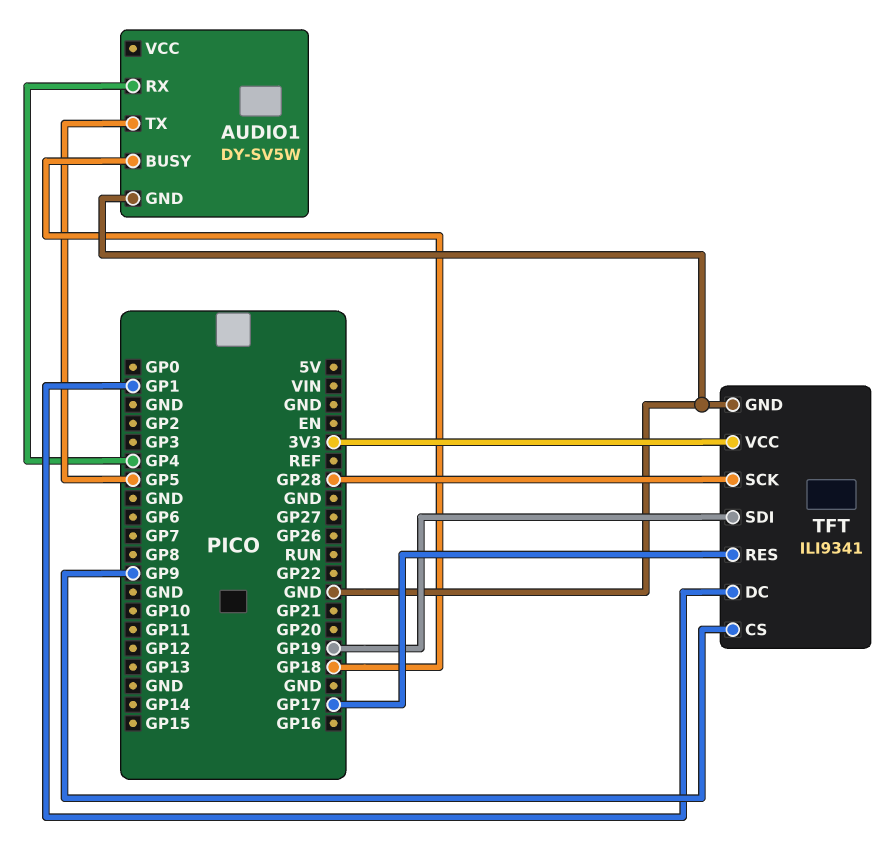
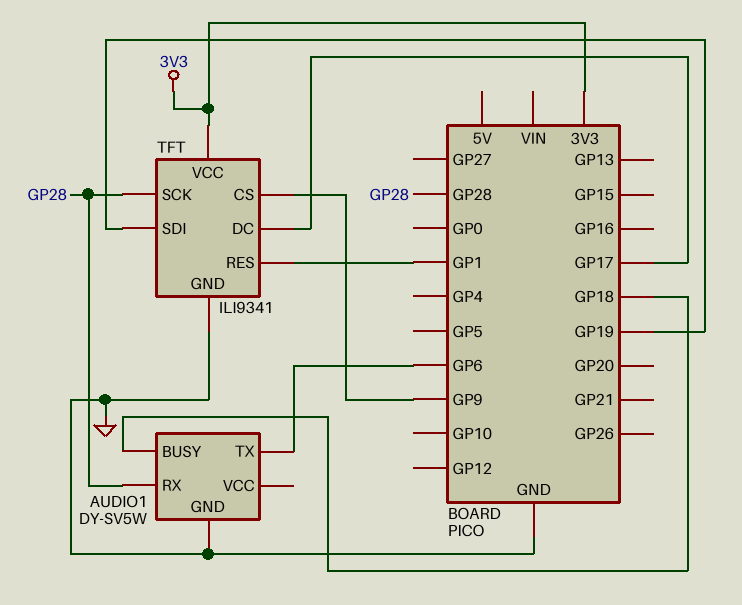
AUDIO1 pin RX: GP4 -> GP28
AUDIO1 pin TX: GP5 -> GP6
TFT pin DC: GP1 -> GP17
TFT pin RES: GP17 -> GP1

